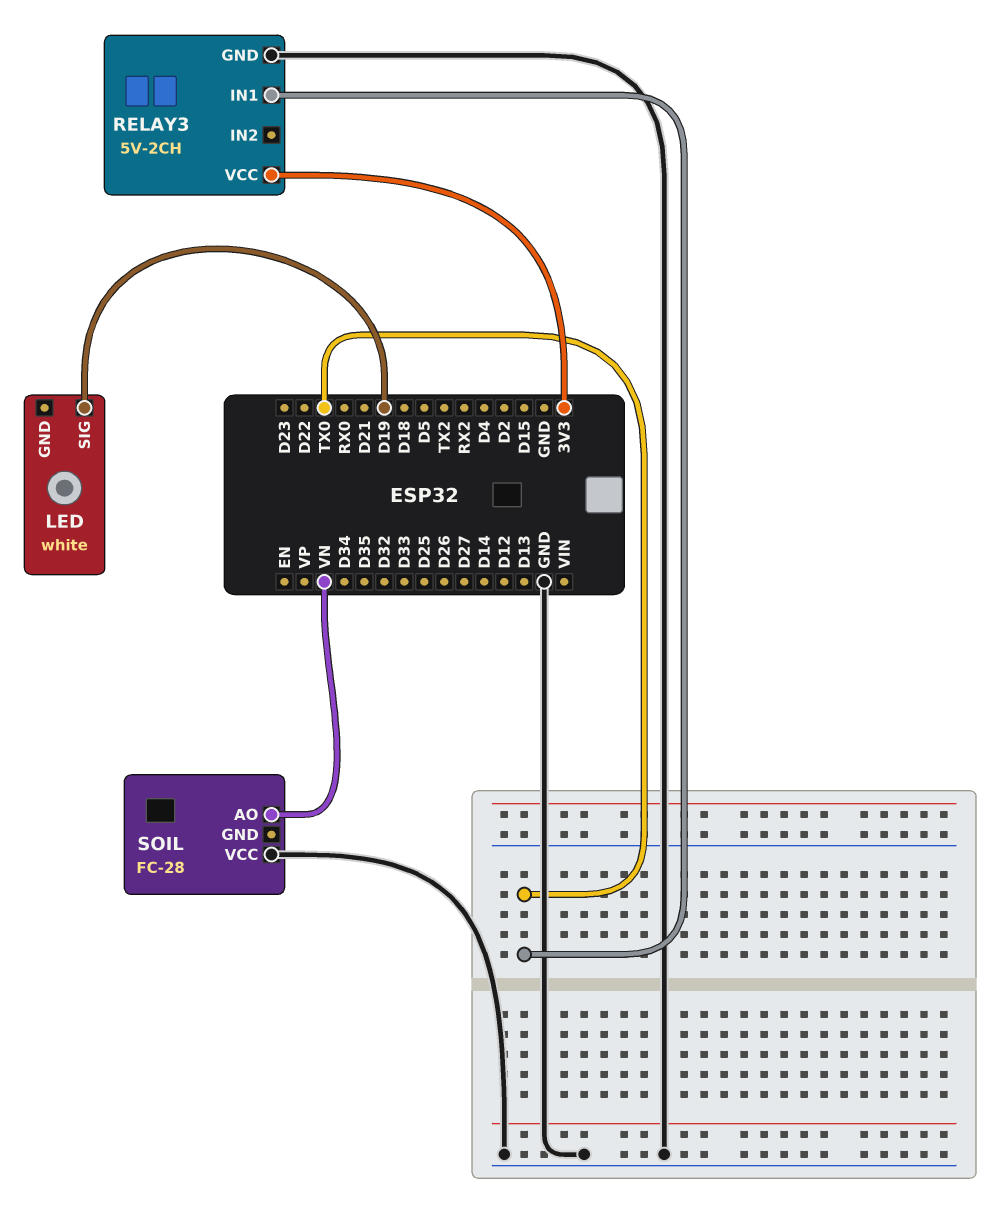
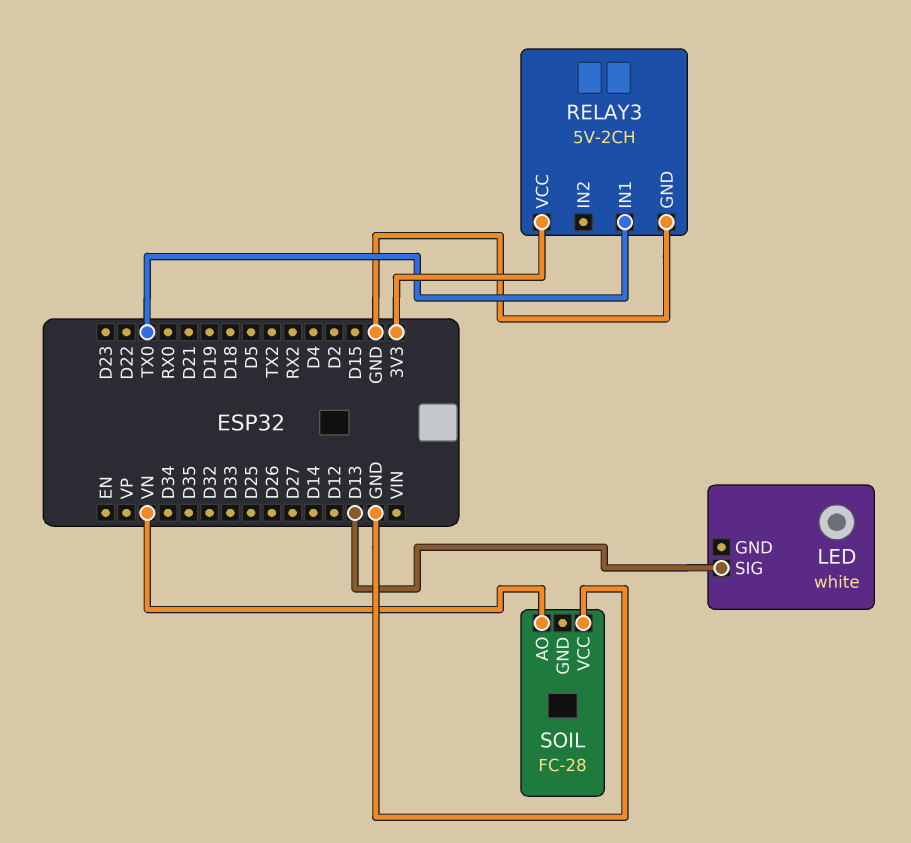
LED pin SIG: D19 -> D13

